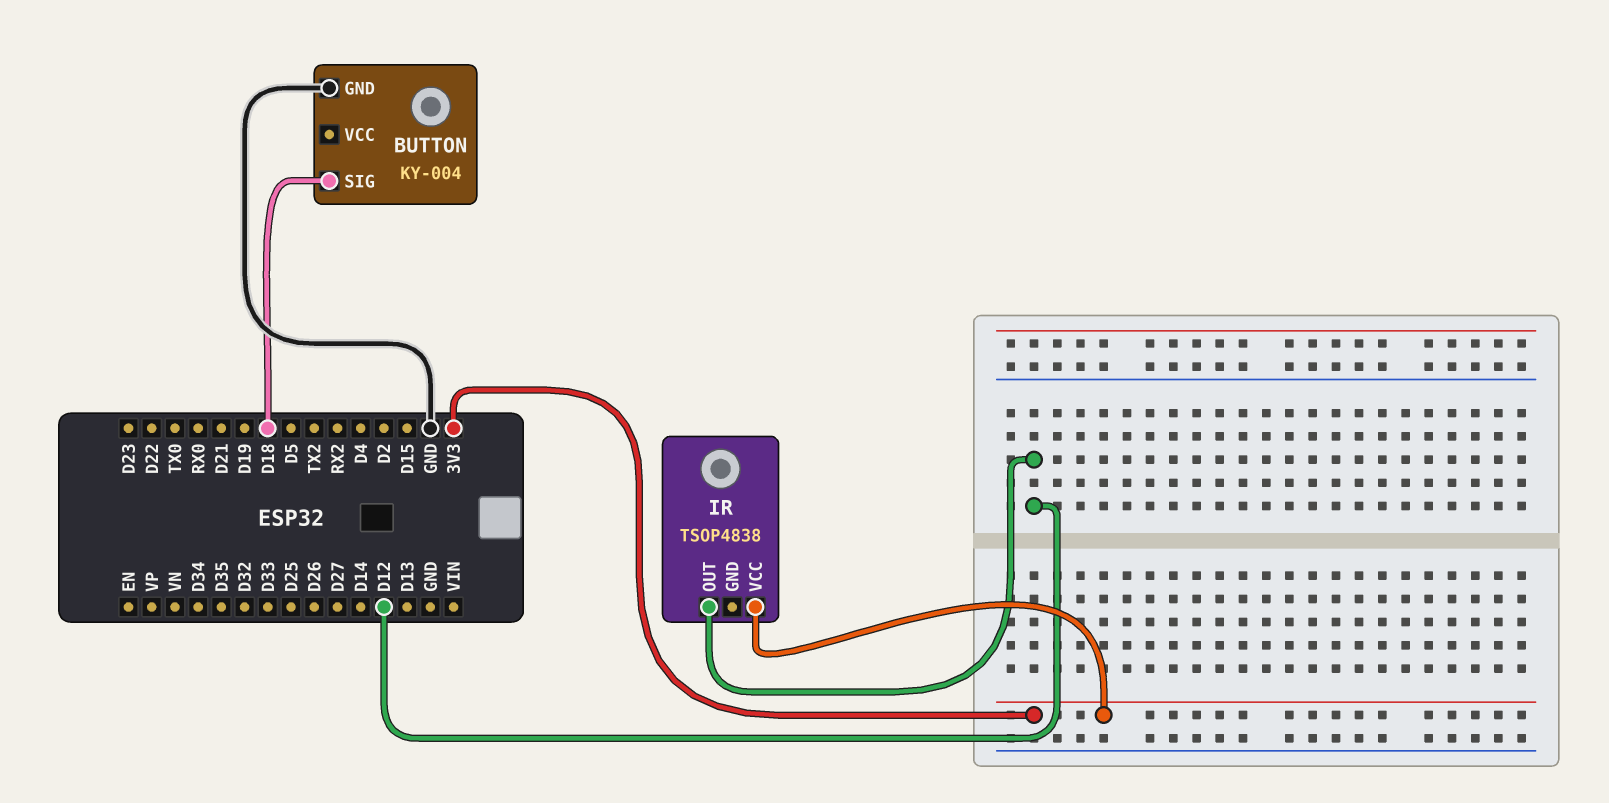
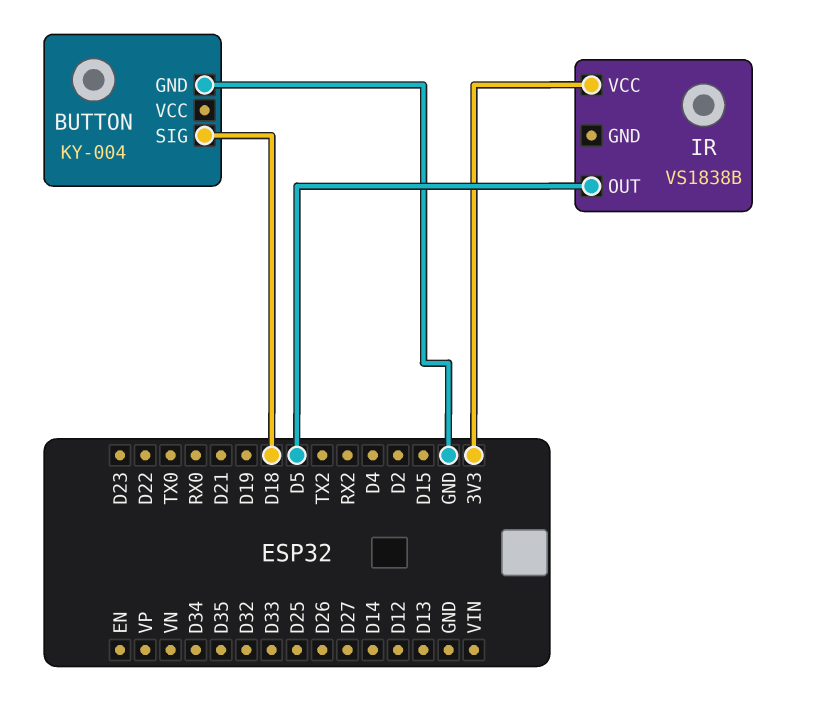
IR: TSOP4838 -> VS1838B
IR pin OUT: D12 -> D5

